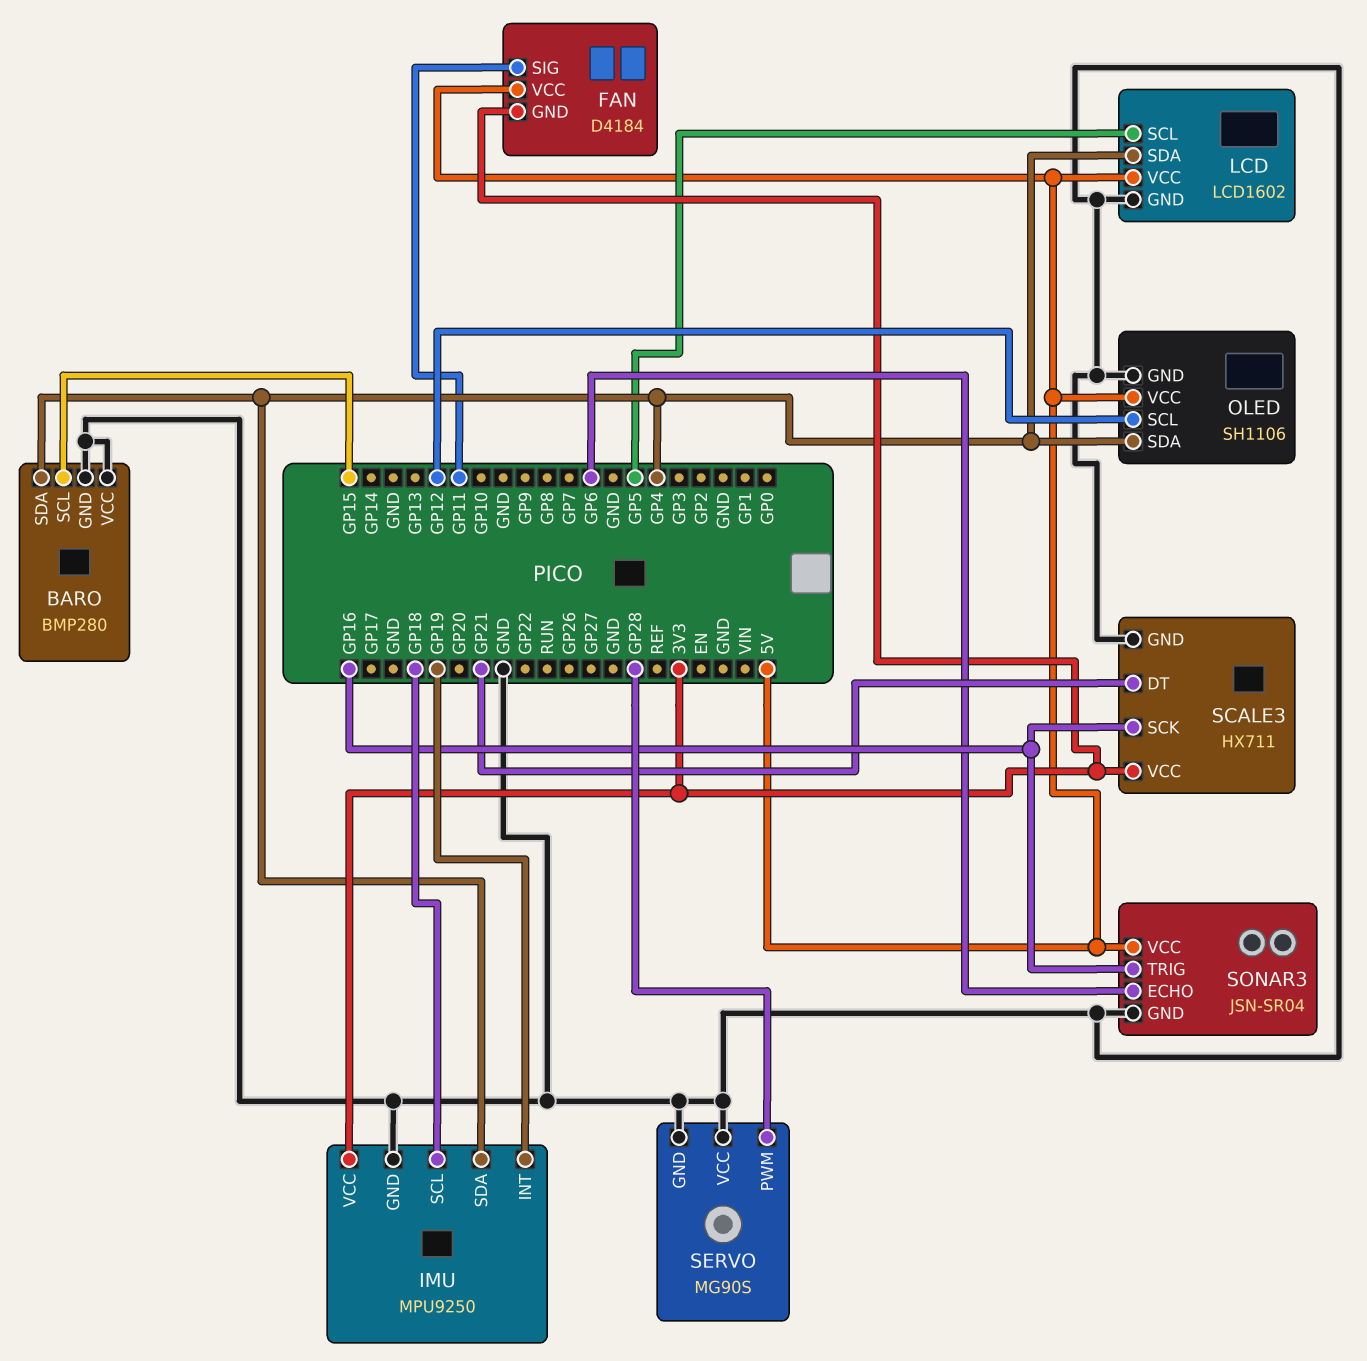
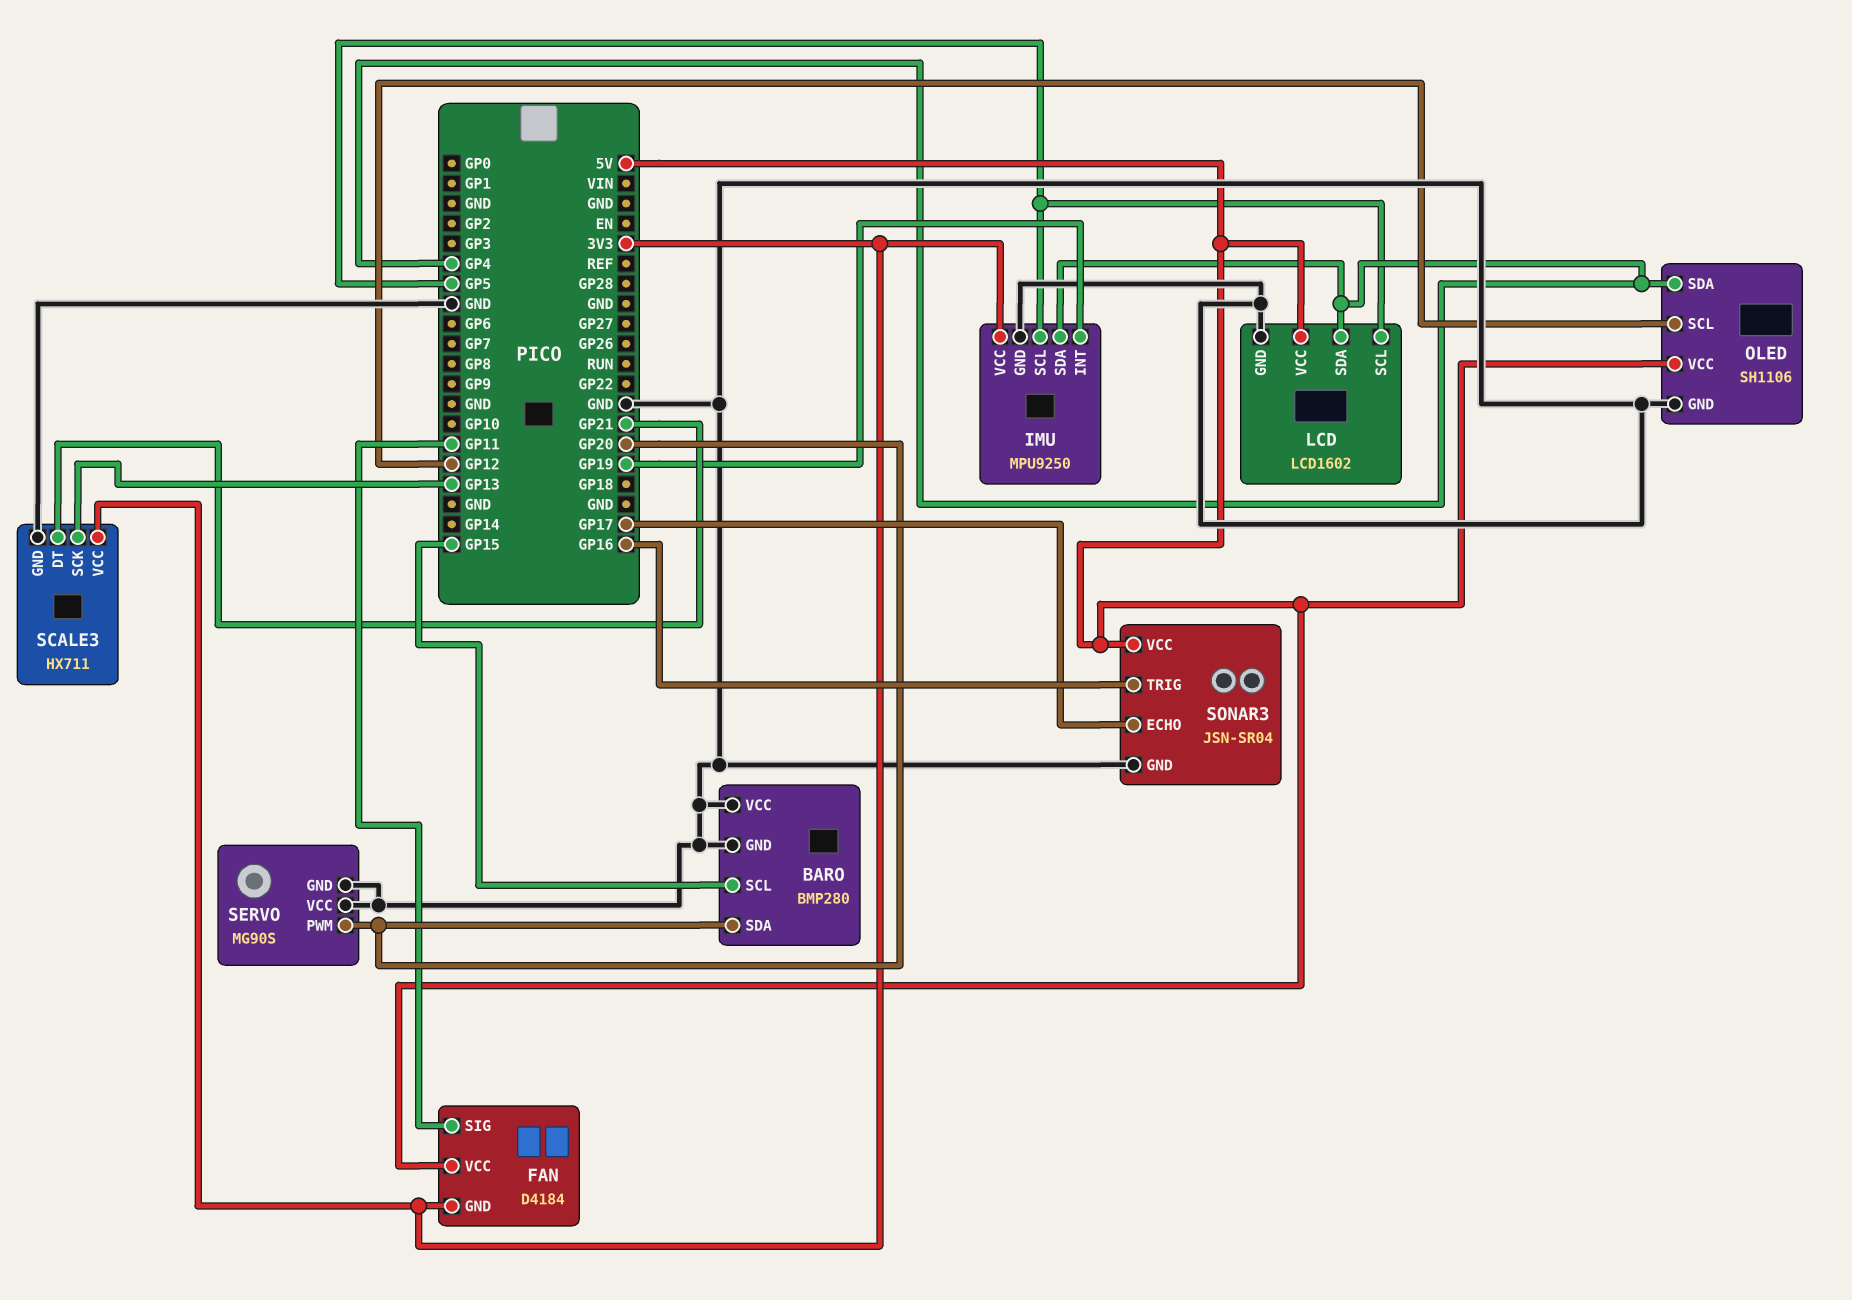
BARO pin SDA: GP4 -> GP20
IMU pin SCL: GP18 -> GP5
SCALE3 pin SCK: GP16 -> GP13
SERVO pin PWM: GP28 -> GP20
SONAR3 pin ECHO: GP6 -> GP17

